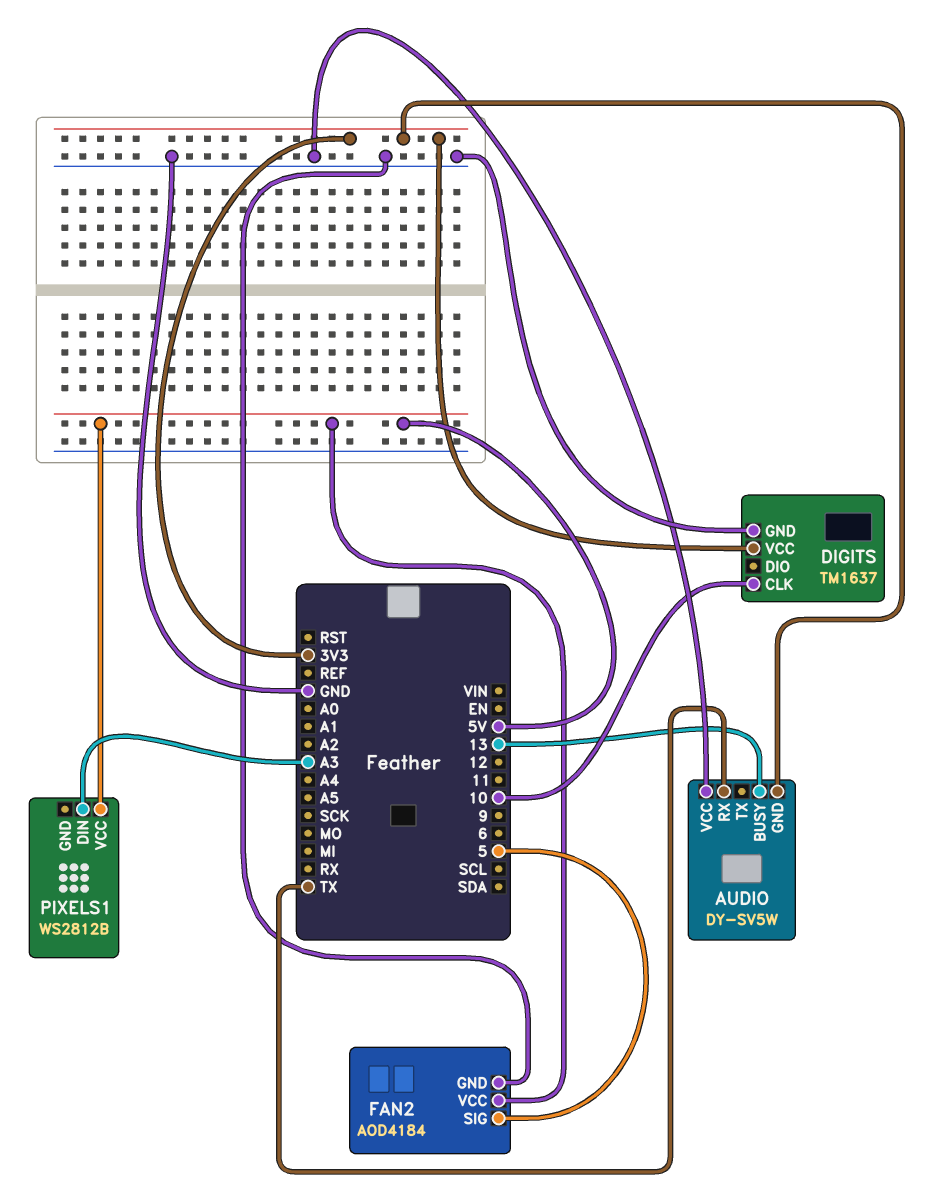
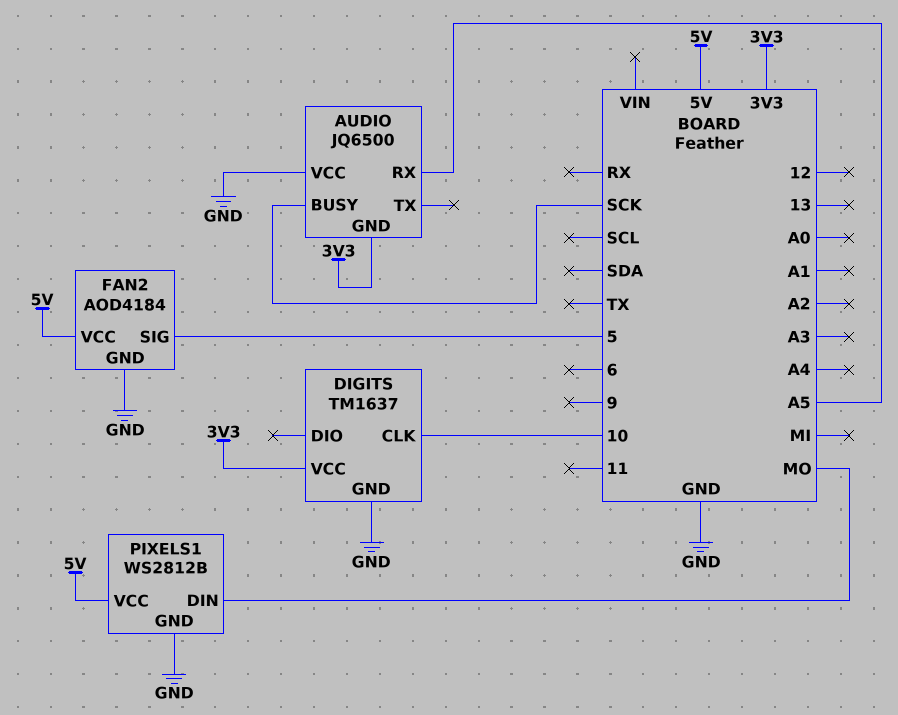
AUDIO: DY-SV5W -> JQ6500
AUDIO pin BUSY: 13 -> SCK
AUDIO pin RX: TX -> A5
PIXELS1 pin DIN: A3 -> MO
PIXELS1 pin GND: none -> GND

